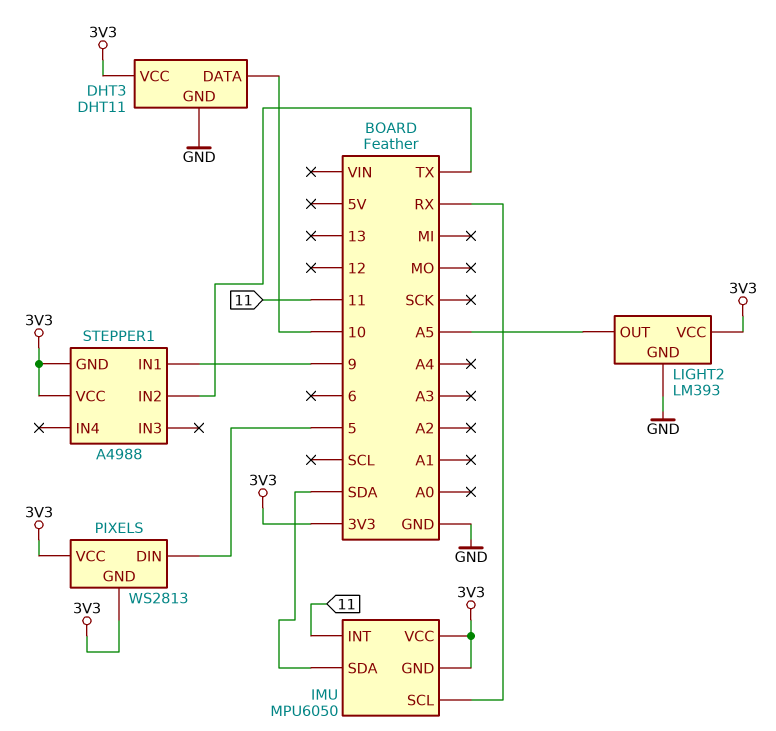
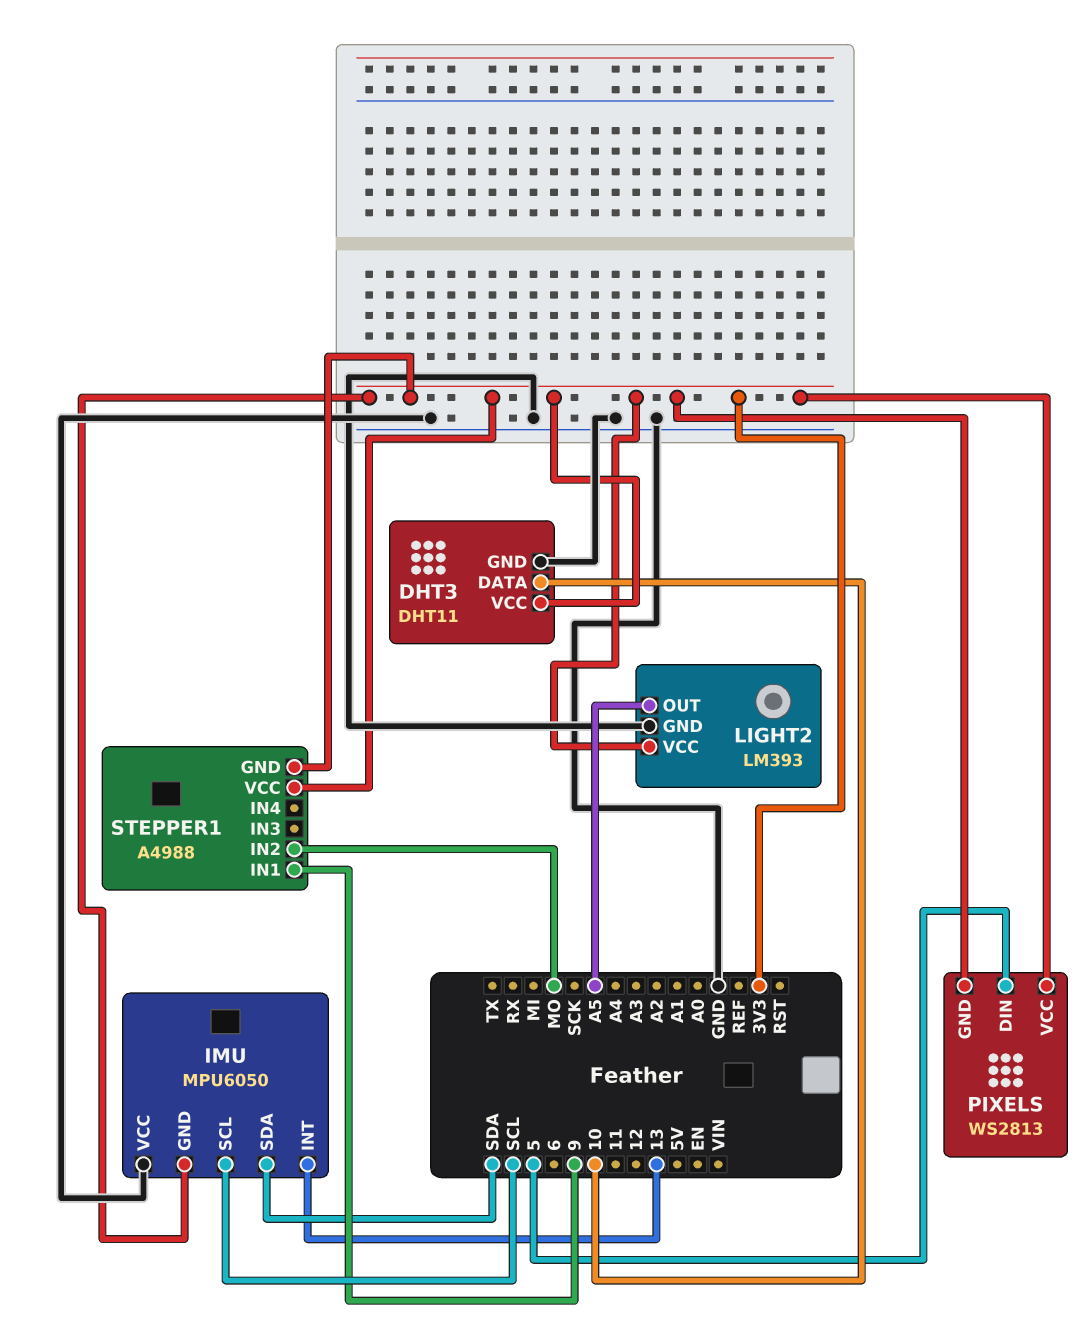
IMU pin INT: 11 -> 13
IMU pin SCL: RX -> SCL
IMU pin VCC: 3V3 -> GND
STEPPER1 pin IN2: TX -> MO

